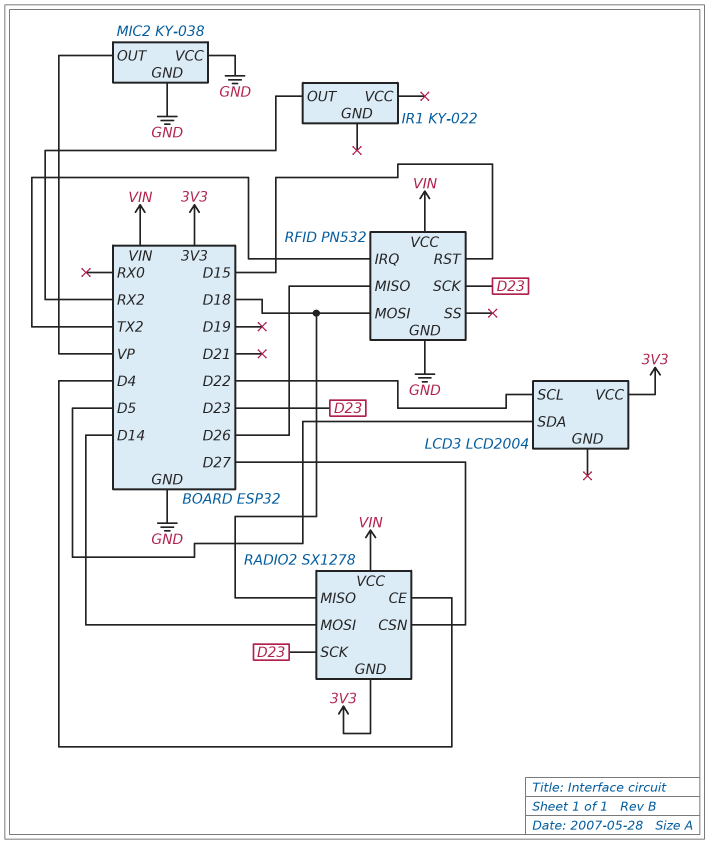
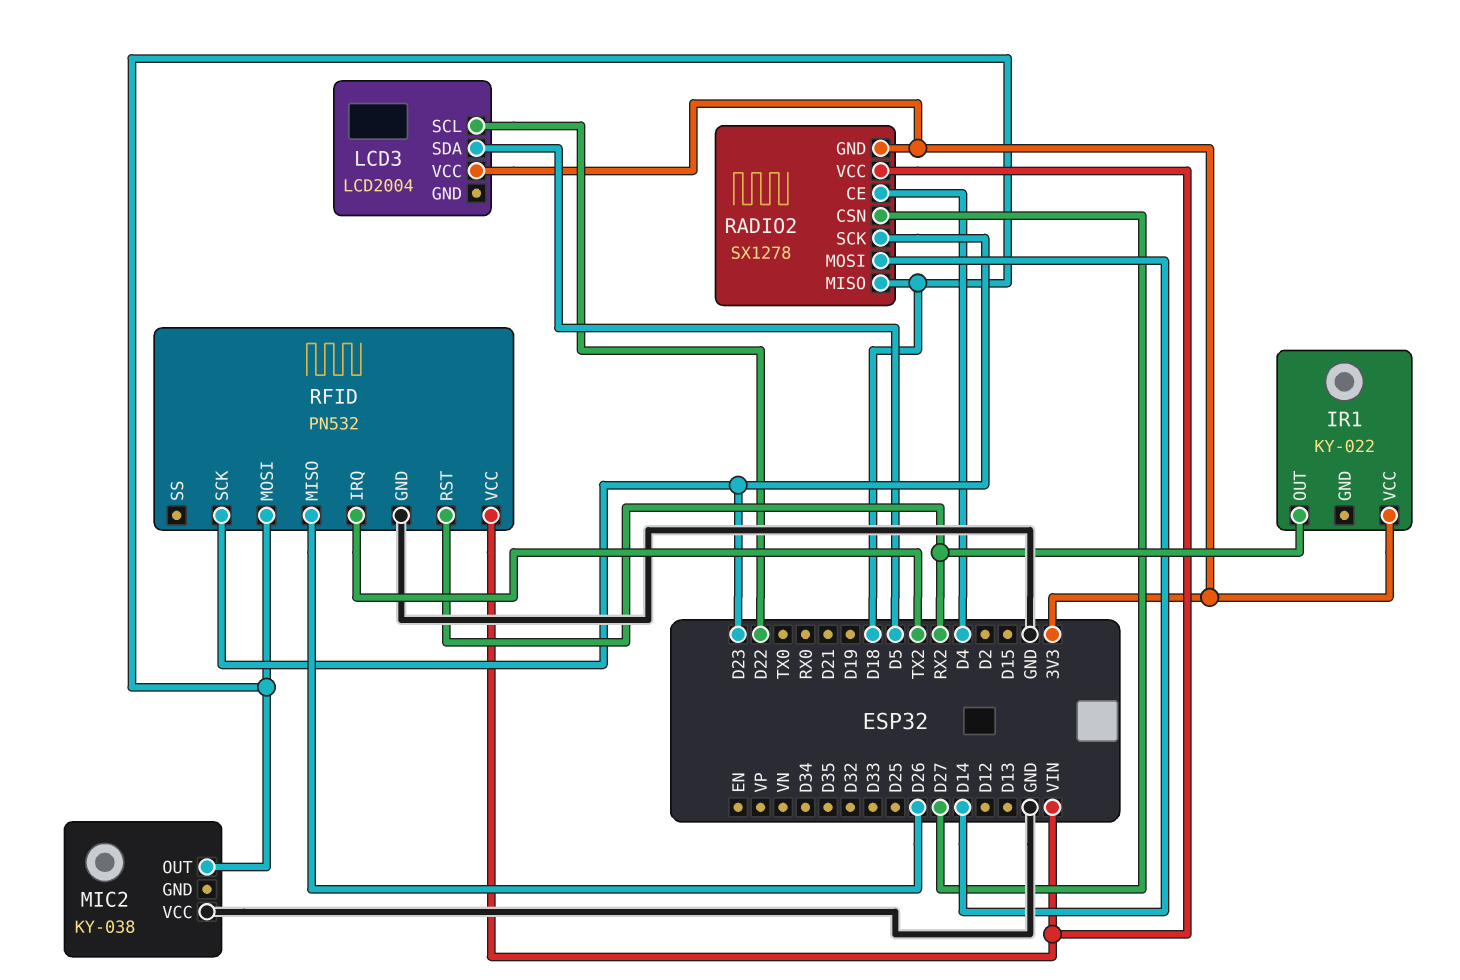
IR1 pin VCC: none -> 3V3
MIC2 pin GND: GND -> none
MIC2 pin OUT: VP -> D18
RFID pin RST: D15 -> RX2

